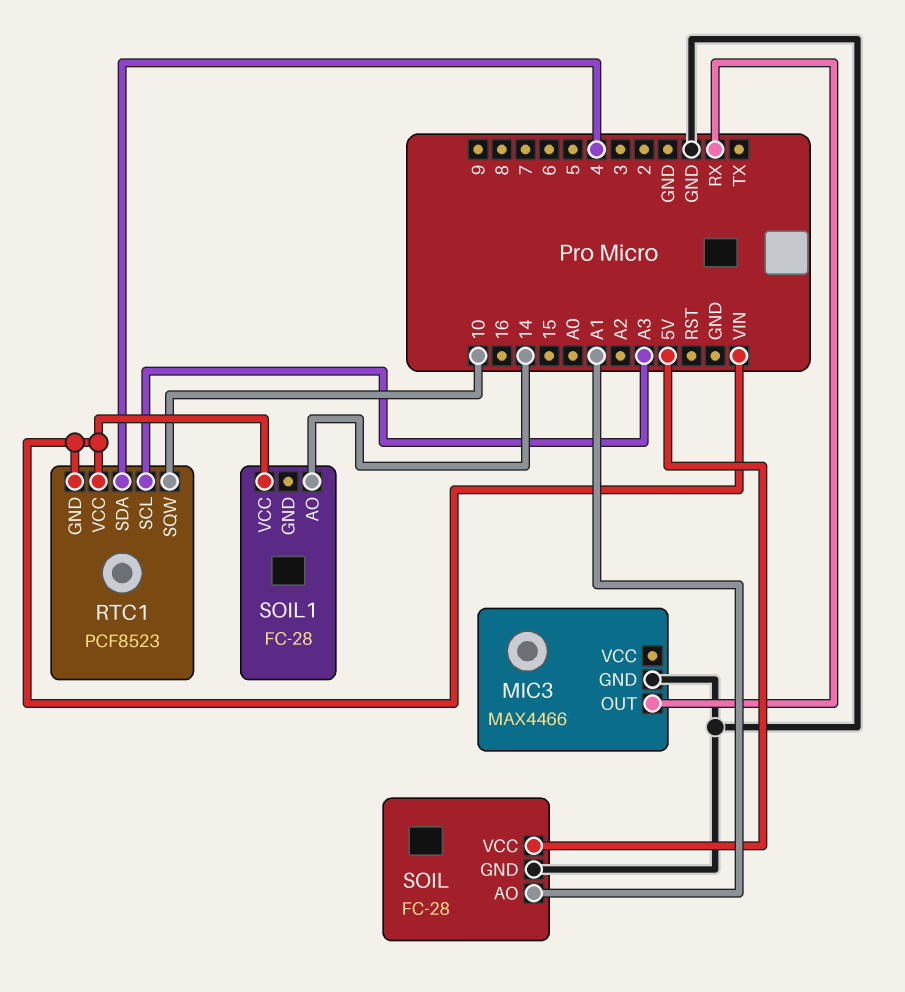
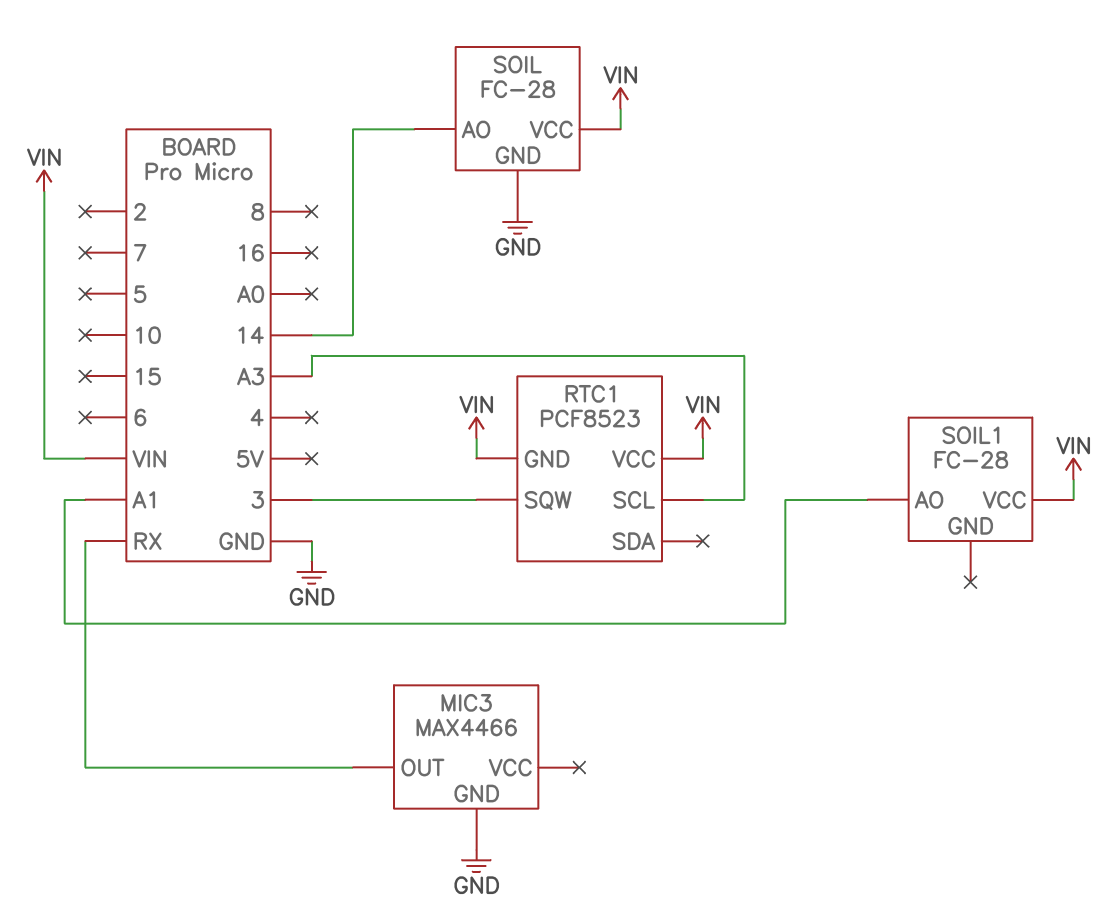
RTC1 pin SDA: 4 -> none
RTC1 pin SQW: 10 -> 3
SOIL pin AO: A1 -> 14
SOIL pin VCC: 5V -> VIN
SOIL1 pin AO: 14 -> A1

